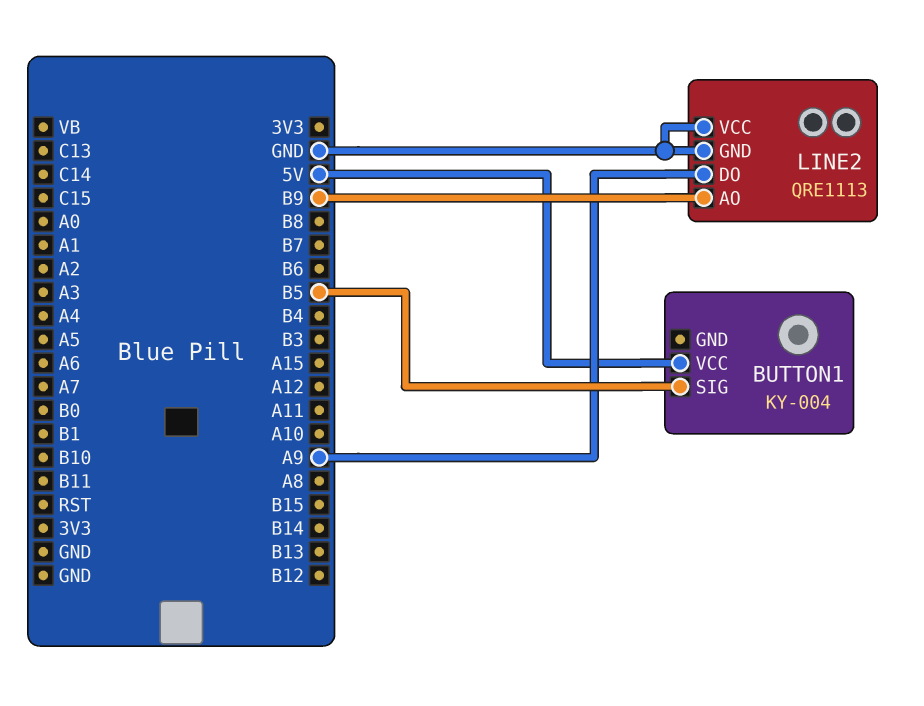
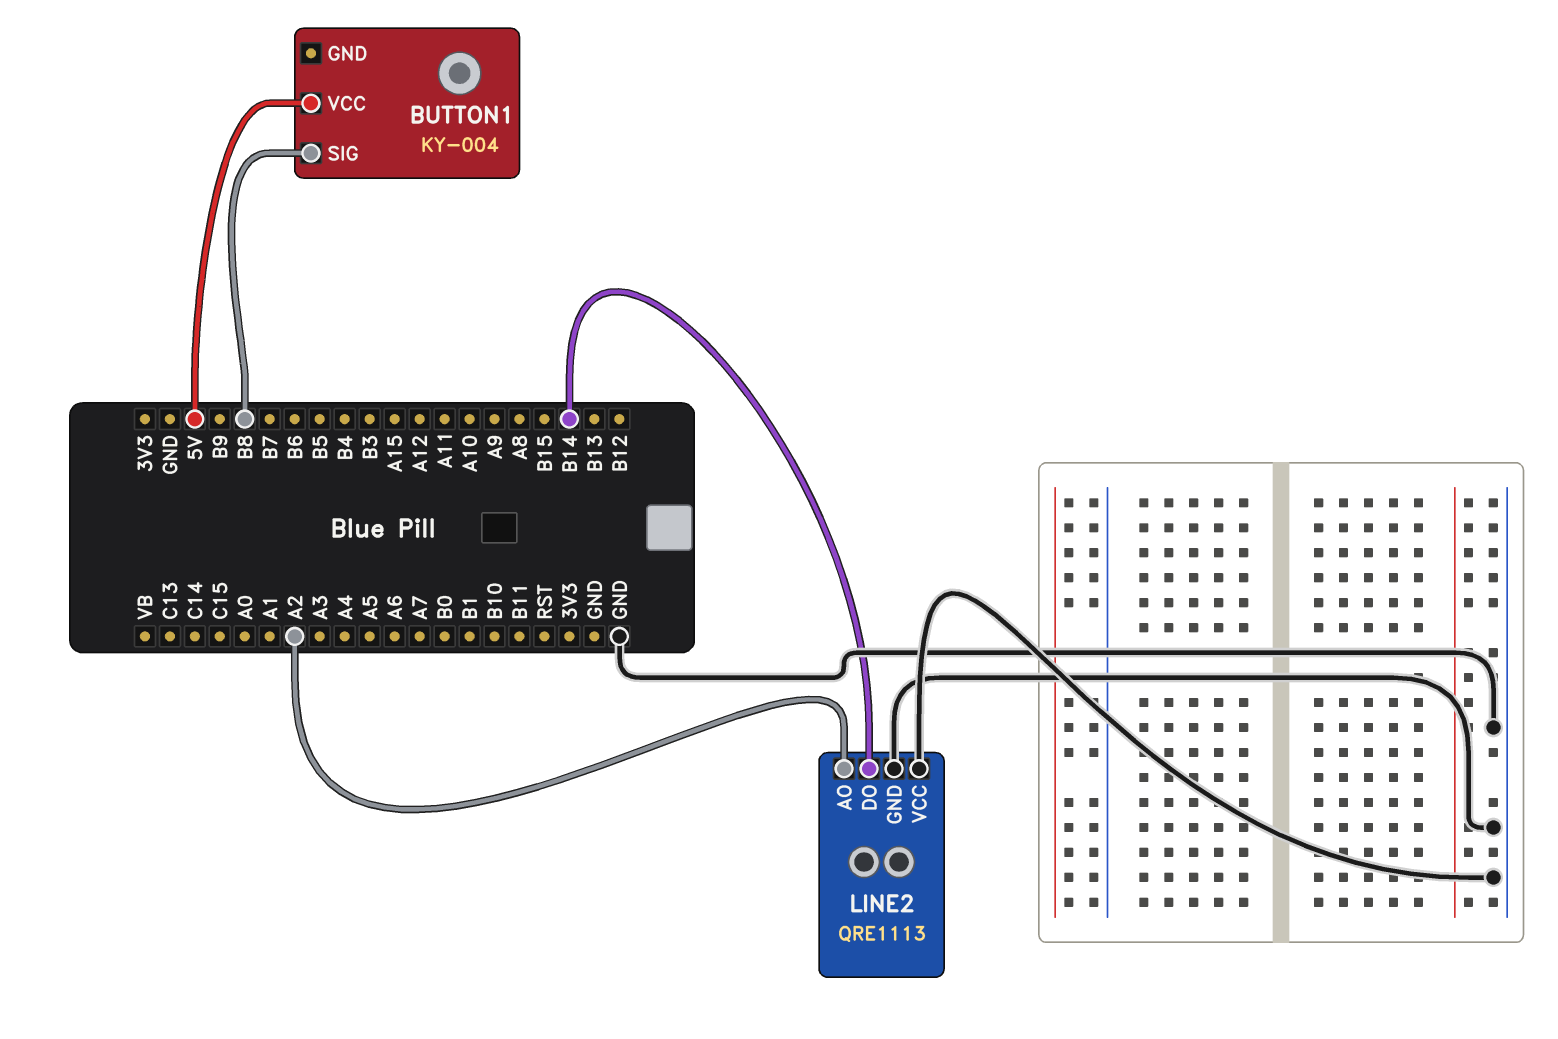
BUTTON1 pin SIG: B5 -> B8
LINE2 pin AO: B9 -> A2
LINE2 pin DO: A9 -> B14

